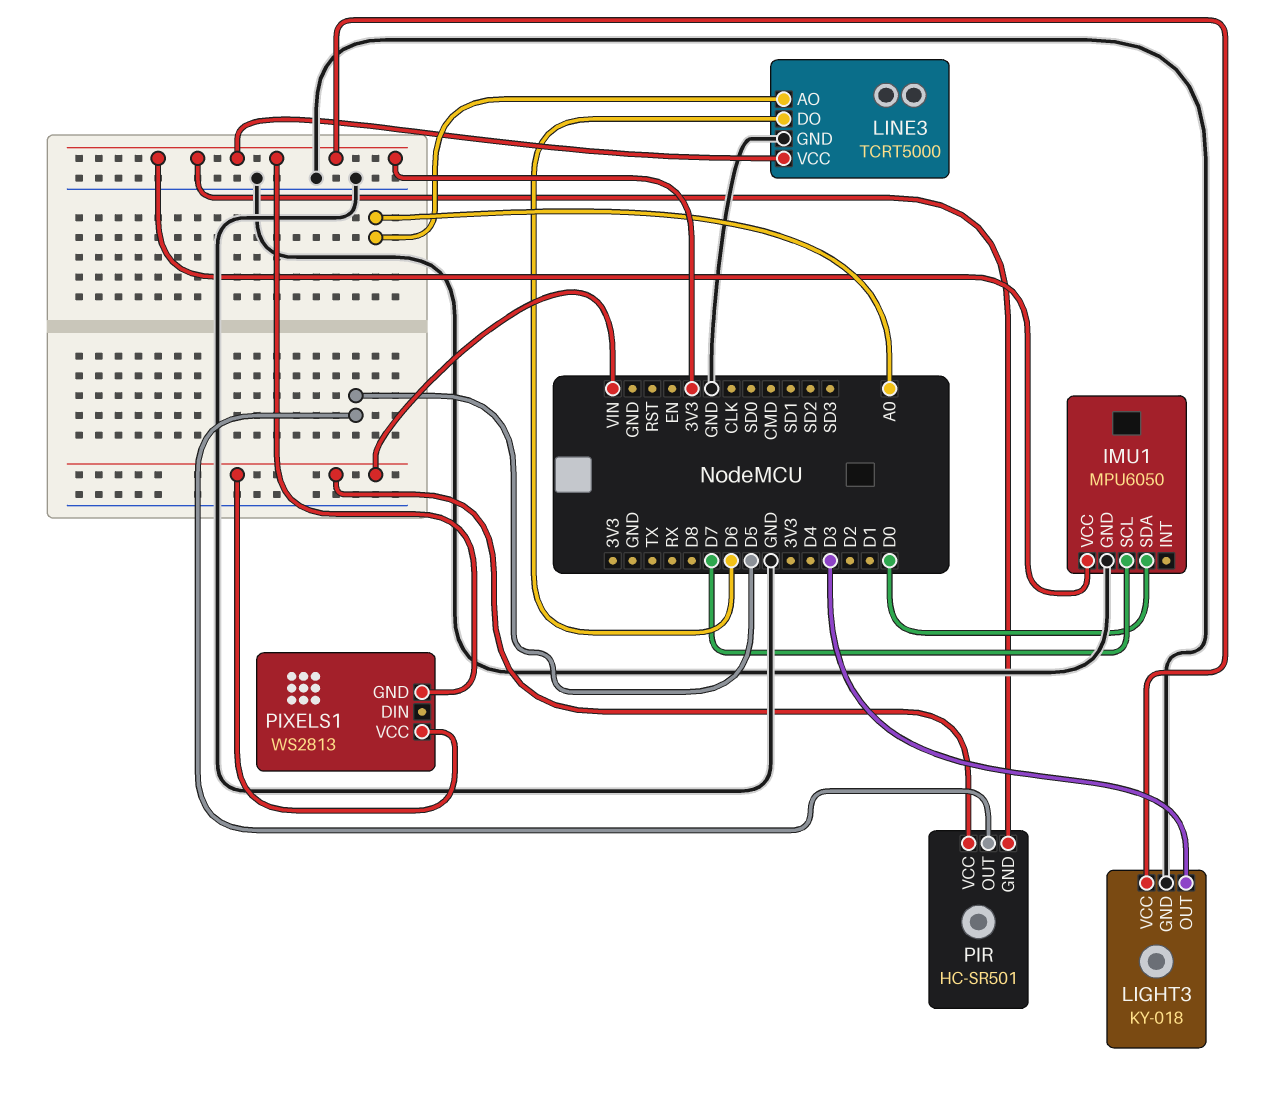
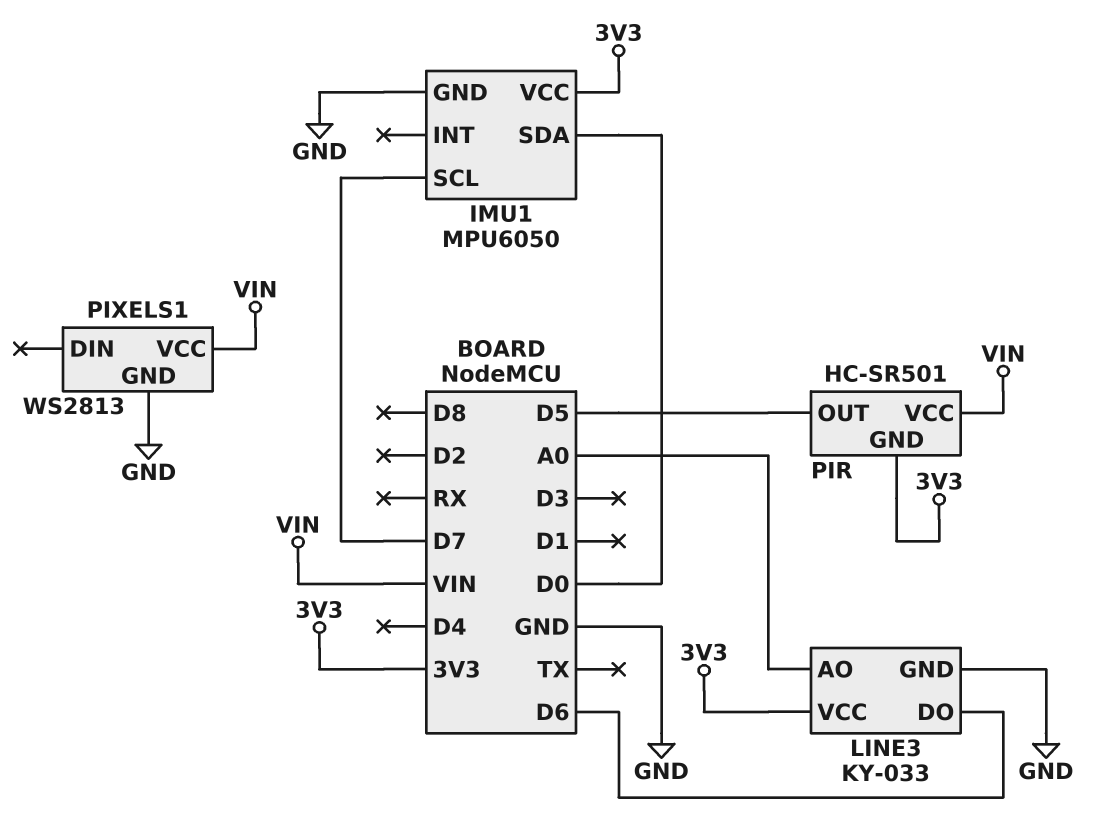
LIGHT3: KY-018 -> none
LIGHT3 pin GND: GND -> none
LIGHT3 pin OUT: D3 -> none
LIGHT3 pin VCC: 3V3 -> none
LINE3: TCRT5000 -> KY-033
PIXELS1 pin GND: 3V3 -> GND

